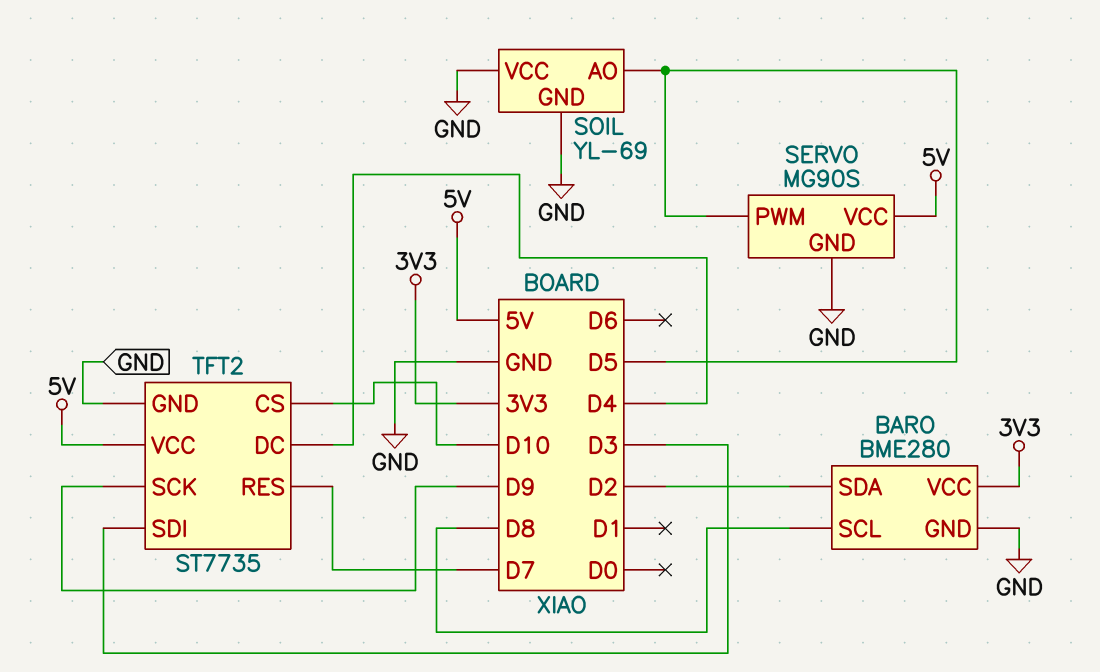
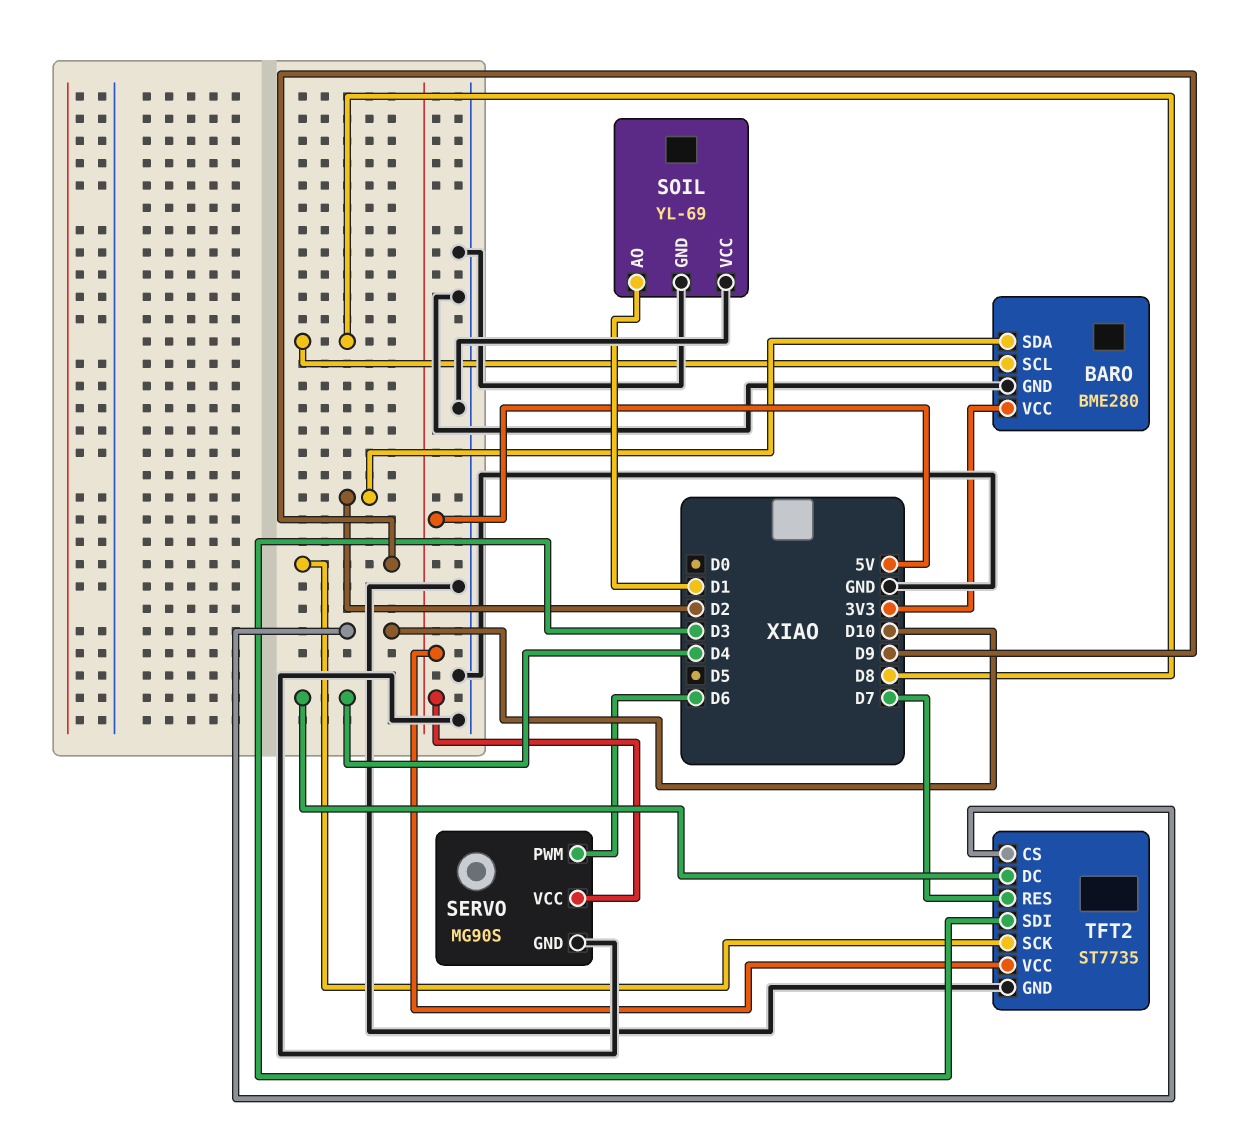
SERVO pin PWM: D5 -> D6
SOIL pin AO: D5 -> D1

